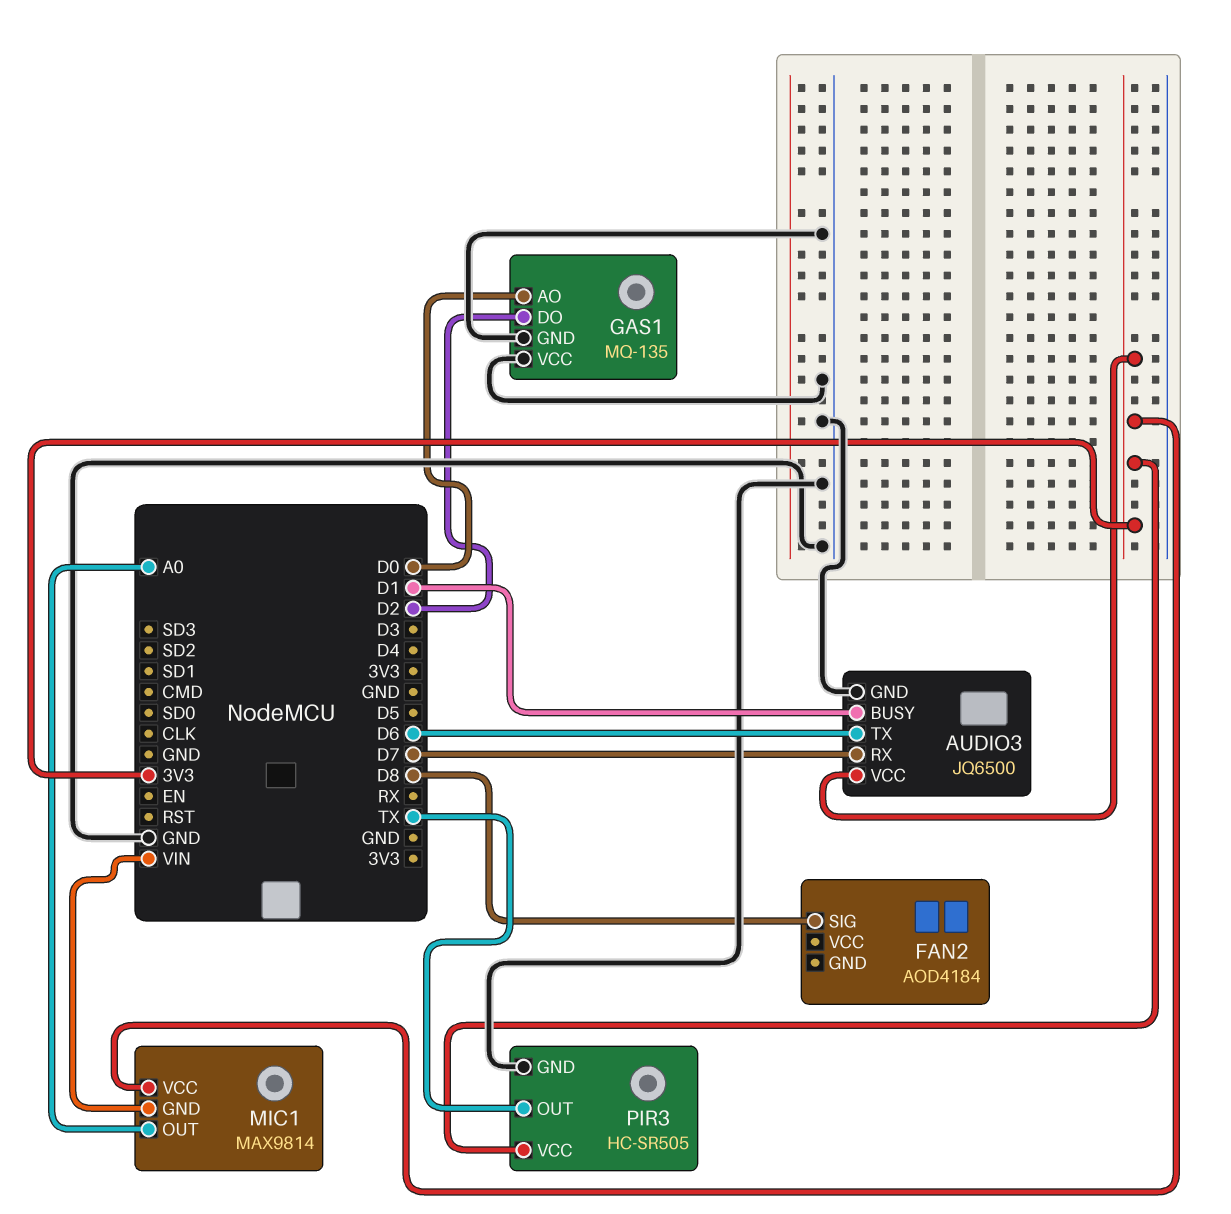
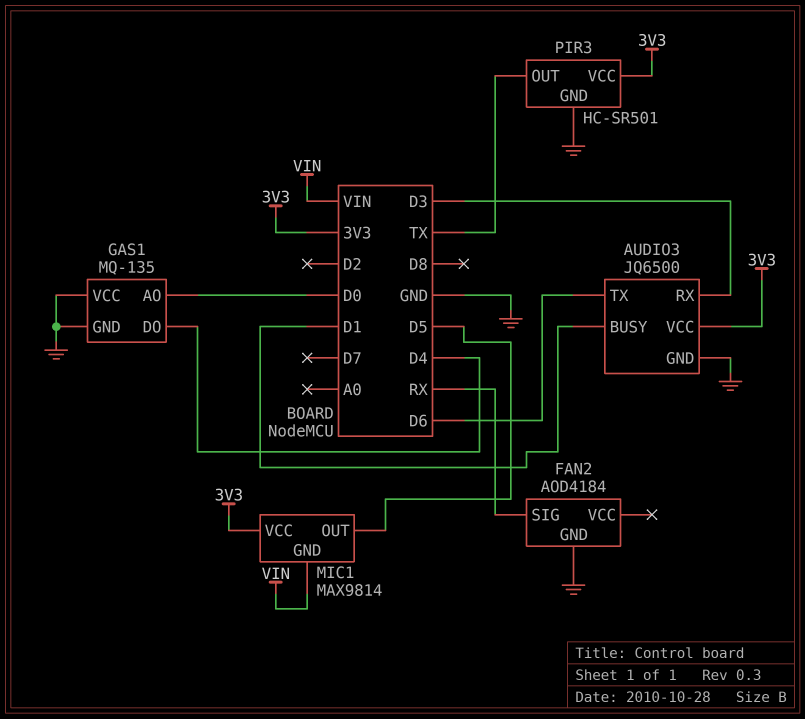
AUDIO3 pin RX: D7 -> D3
FAN2 pin GND: none -> GND
FAN2 pin SIG: D8 -> RX
GAS1 pin DO: D2 -> D4
MIC1 pin OUT: A0 -> D5
PIR3: HC-SR505 -> HC-SR501

